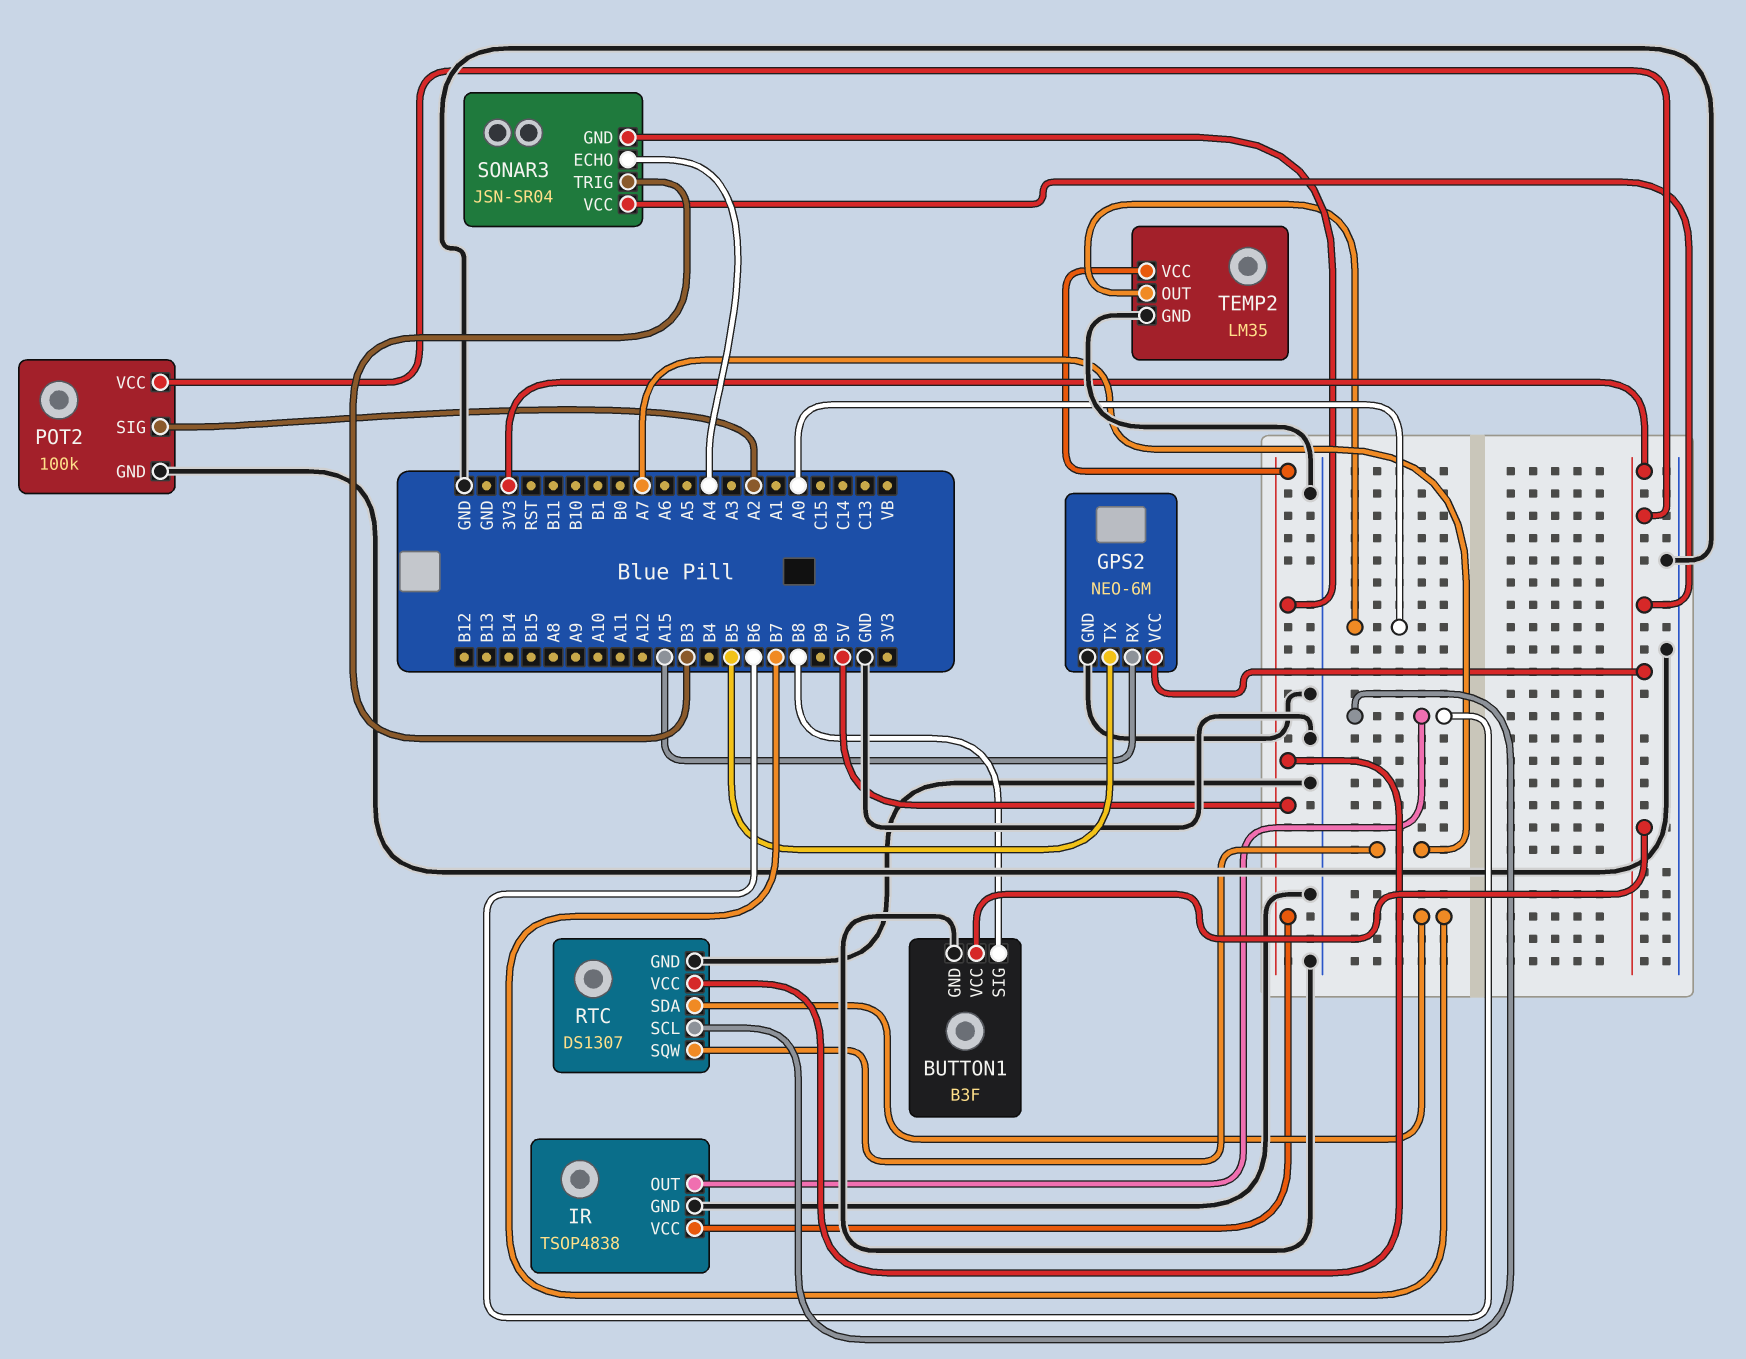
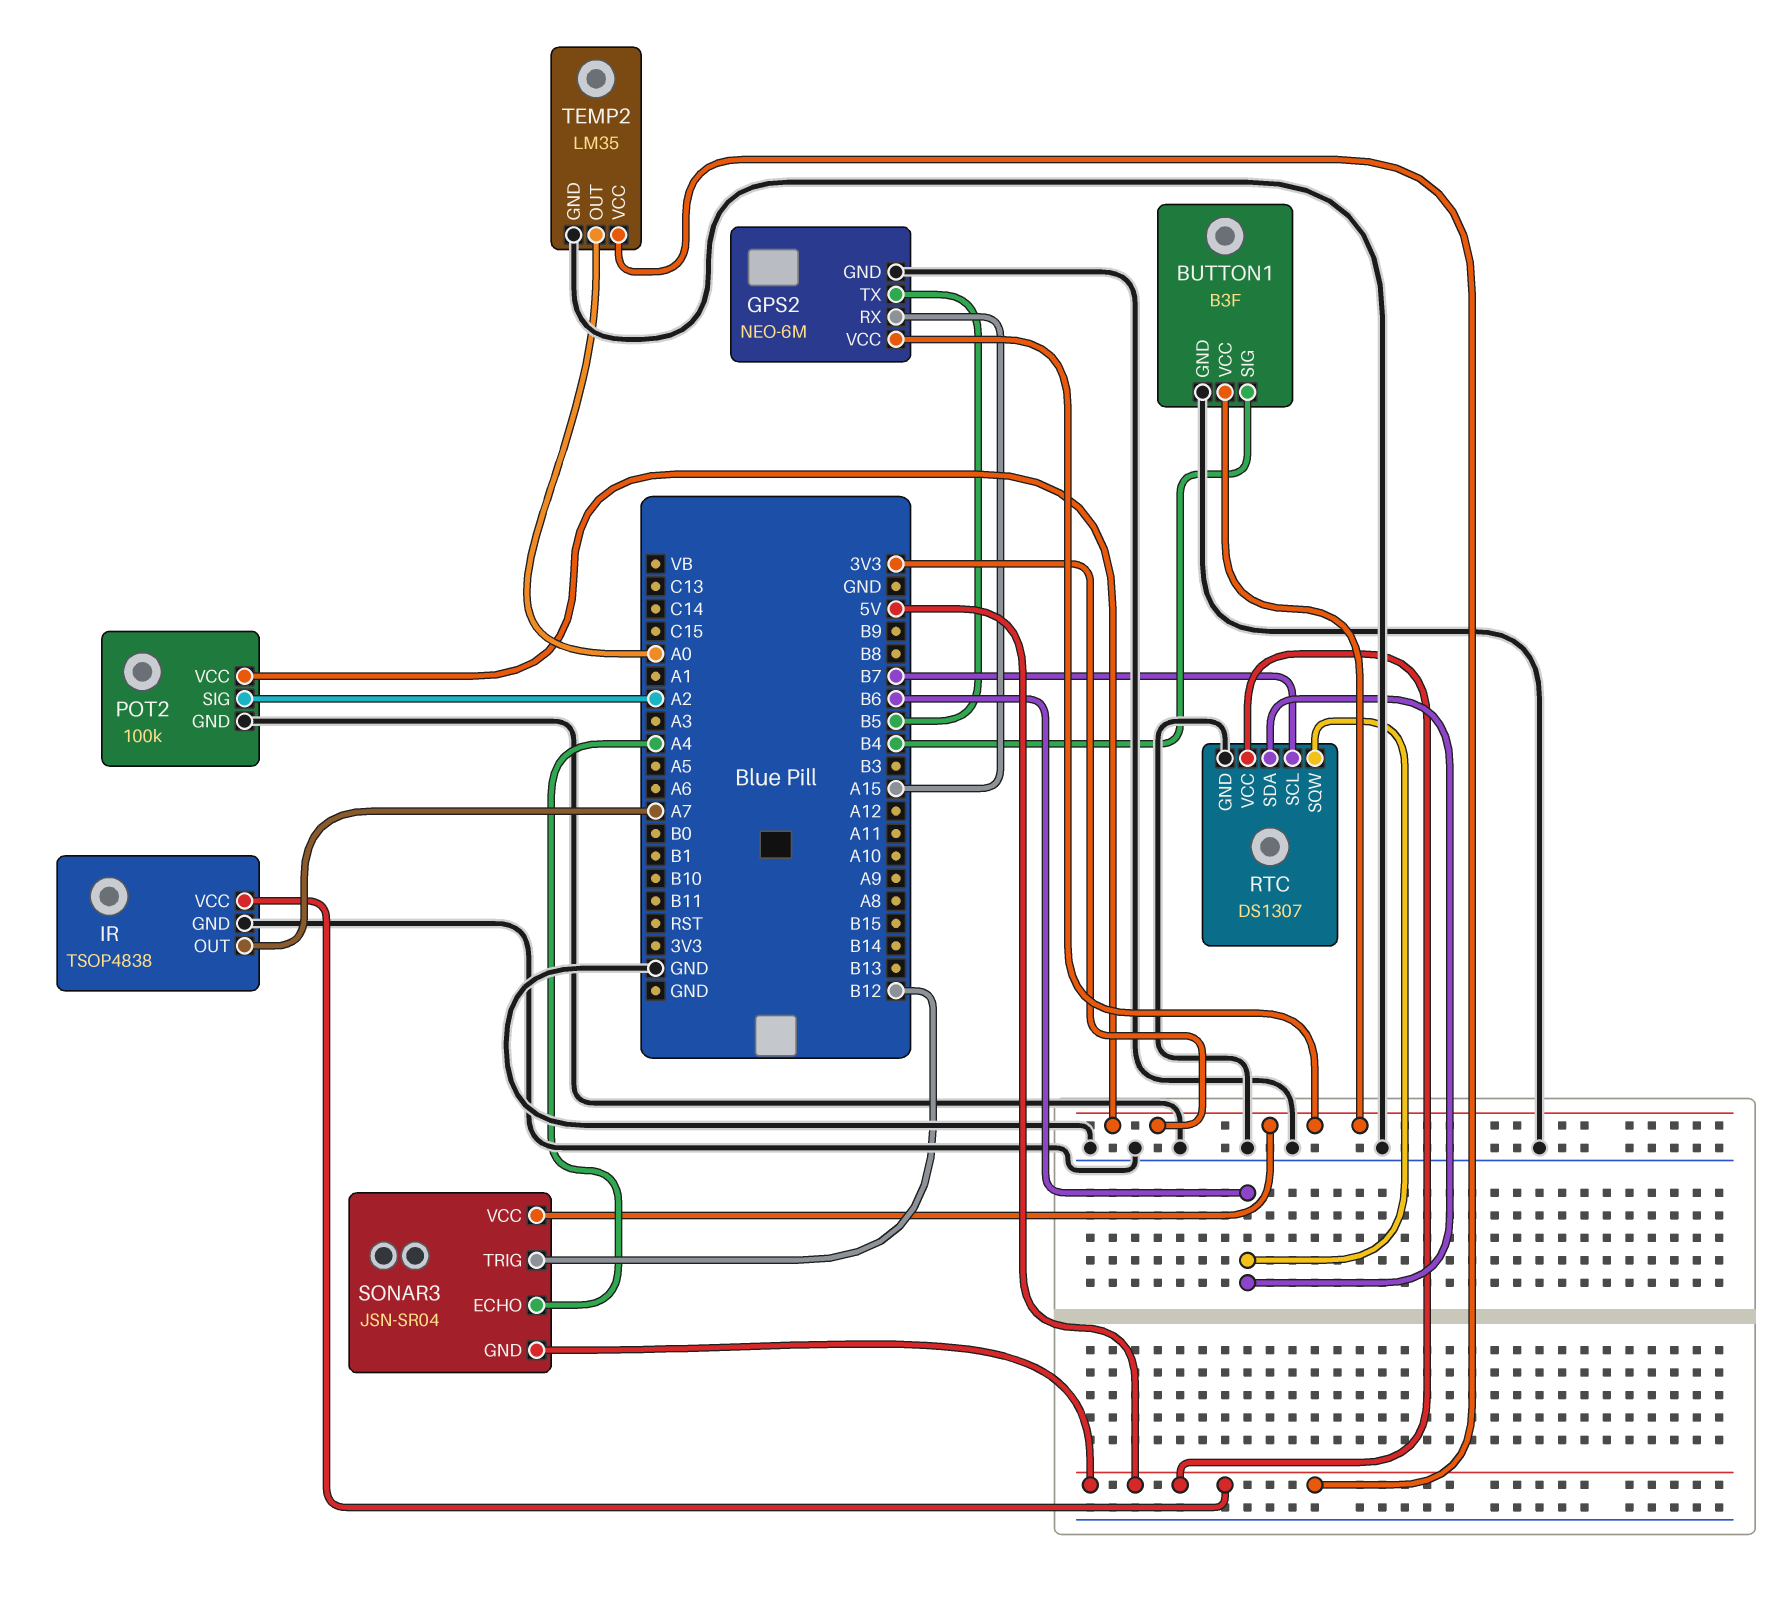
BUTTON1 pin SIG: B8 -> B4
IR pin OUT: B6 -> A7
RTC pin SCL: B6 -> B7
RTC pin SDA: B7 -> B6
RTC pin SQW: A7 -> B6
SONAR3 pin TRIG: B3 -> B12

